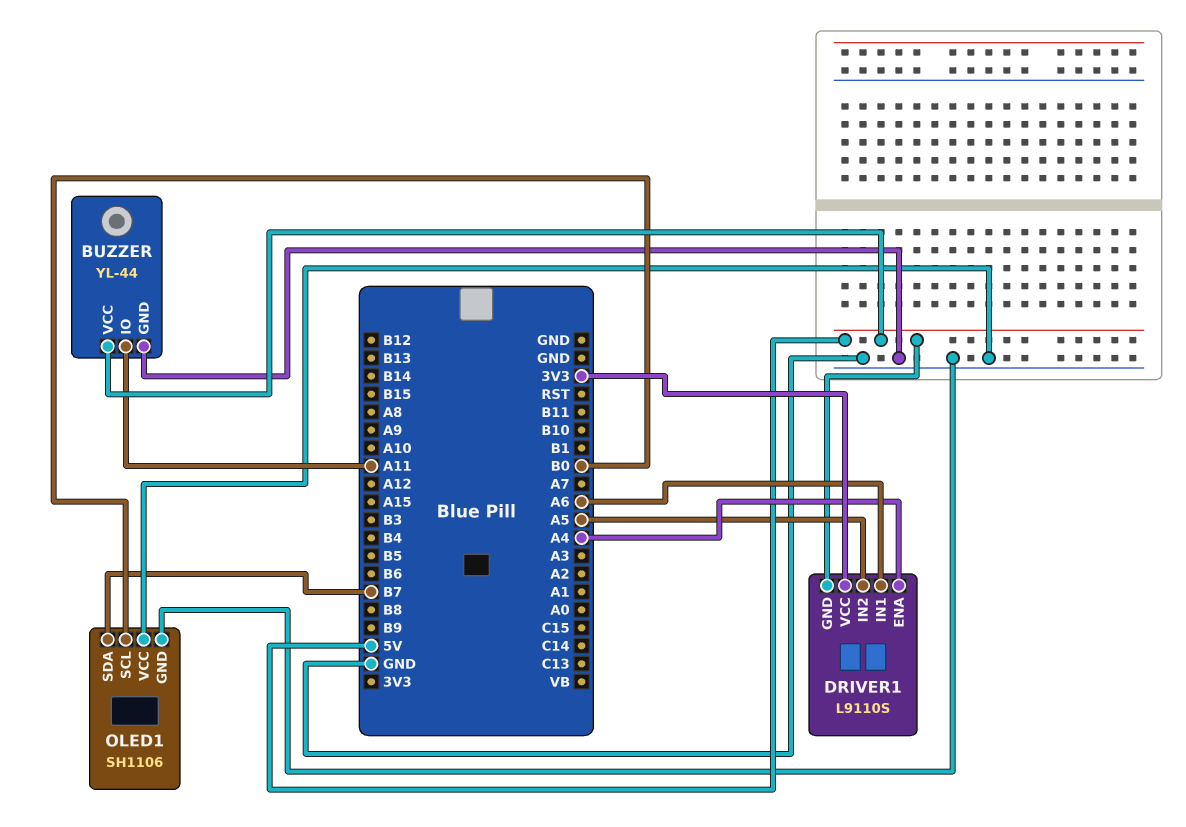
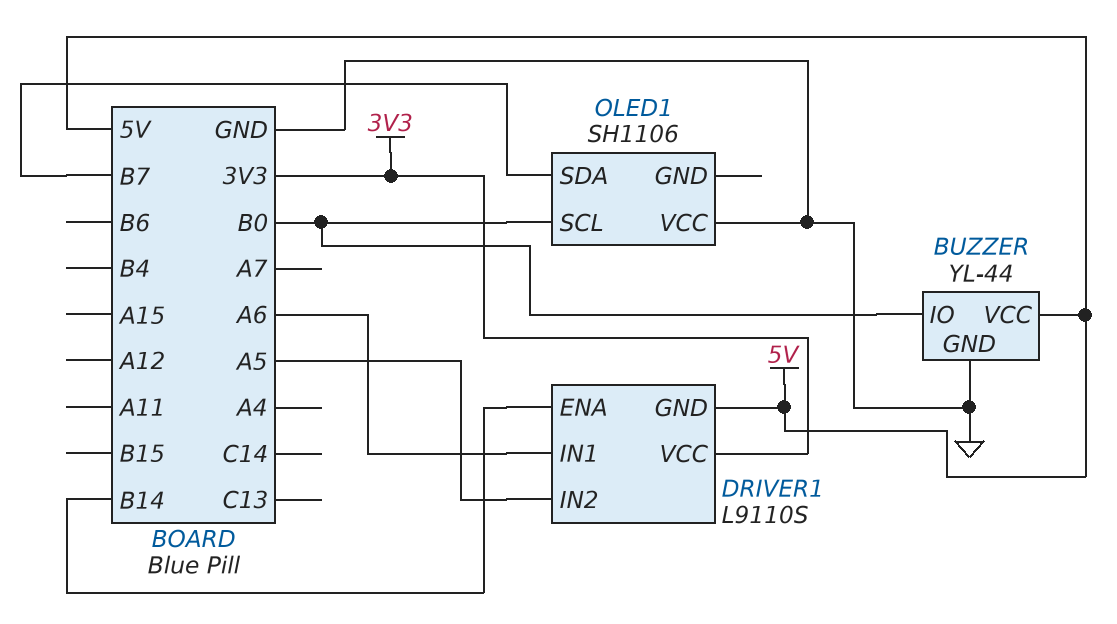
BUZZER pin IO: A11 -> B0
DRIVER1 pin ENA: A4 -> B14
OLED1 pin GND: GND -> none

